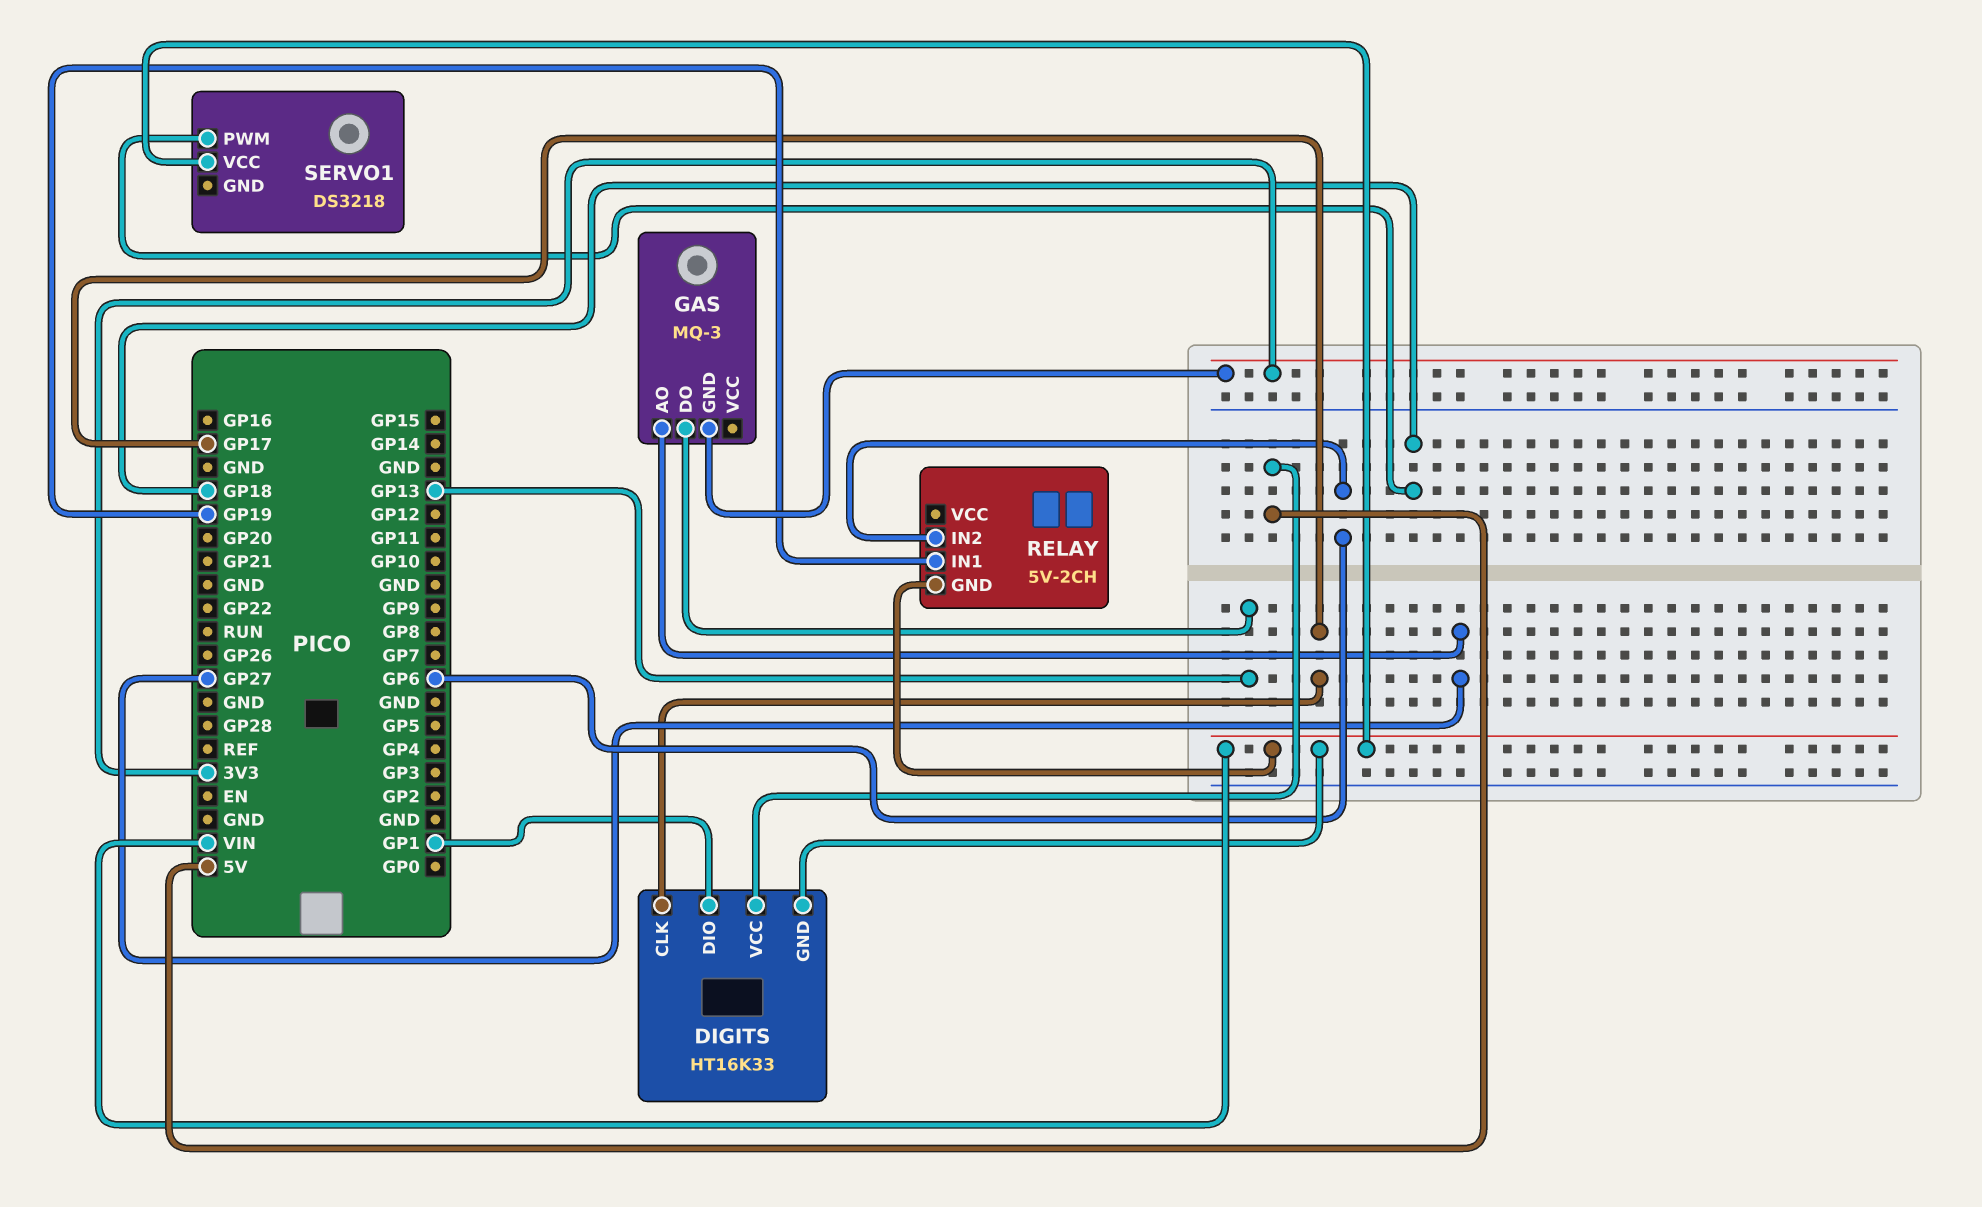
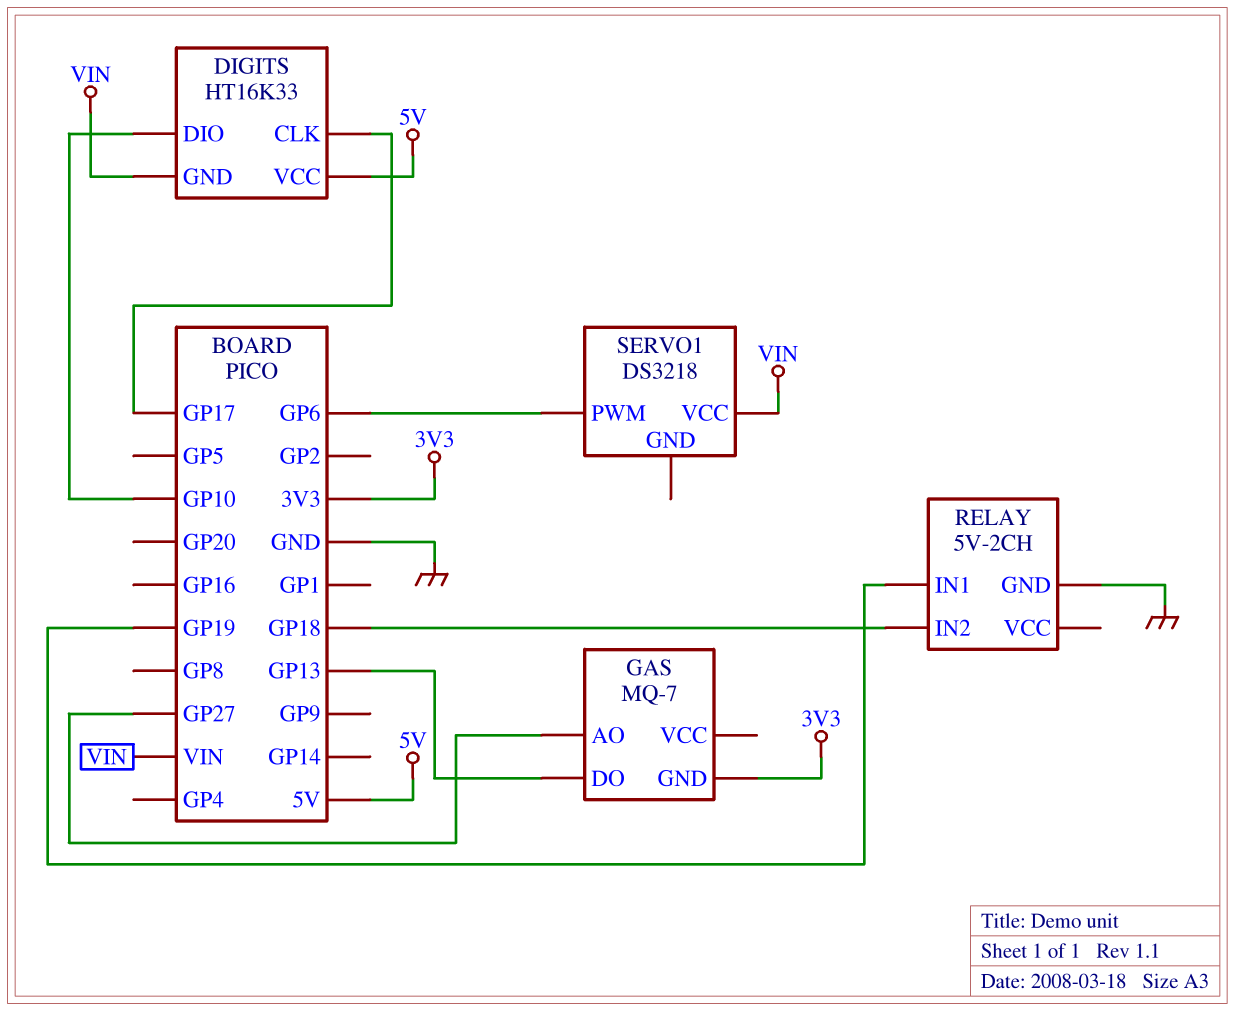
DIGITS pin DIO: GP1 -> GP10
GAS: MQ-3 -> MQ-7
RELAY pin GND: VIN -> GND
RELAY pin IN2: GP6 -> GP18
SERVO1 pin PWM: GP18 -> GP6

